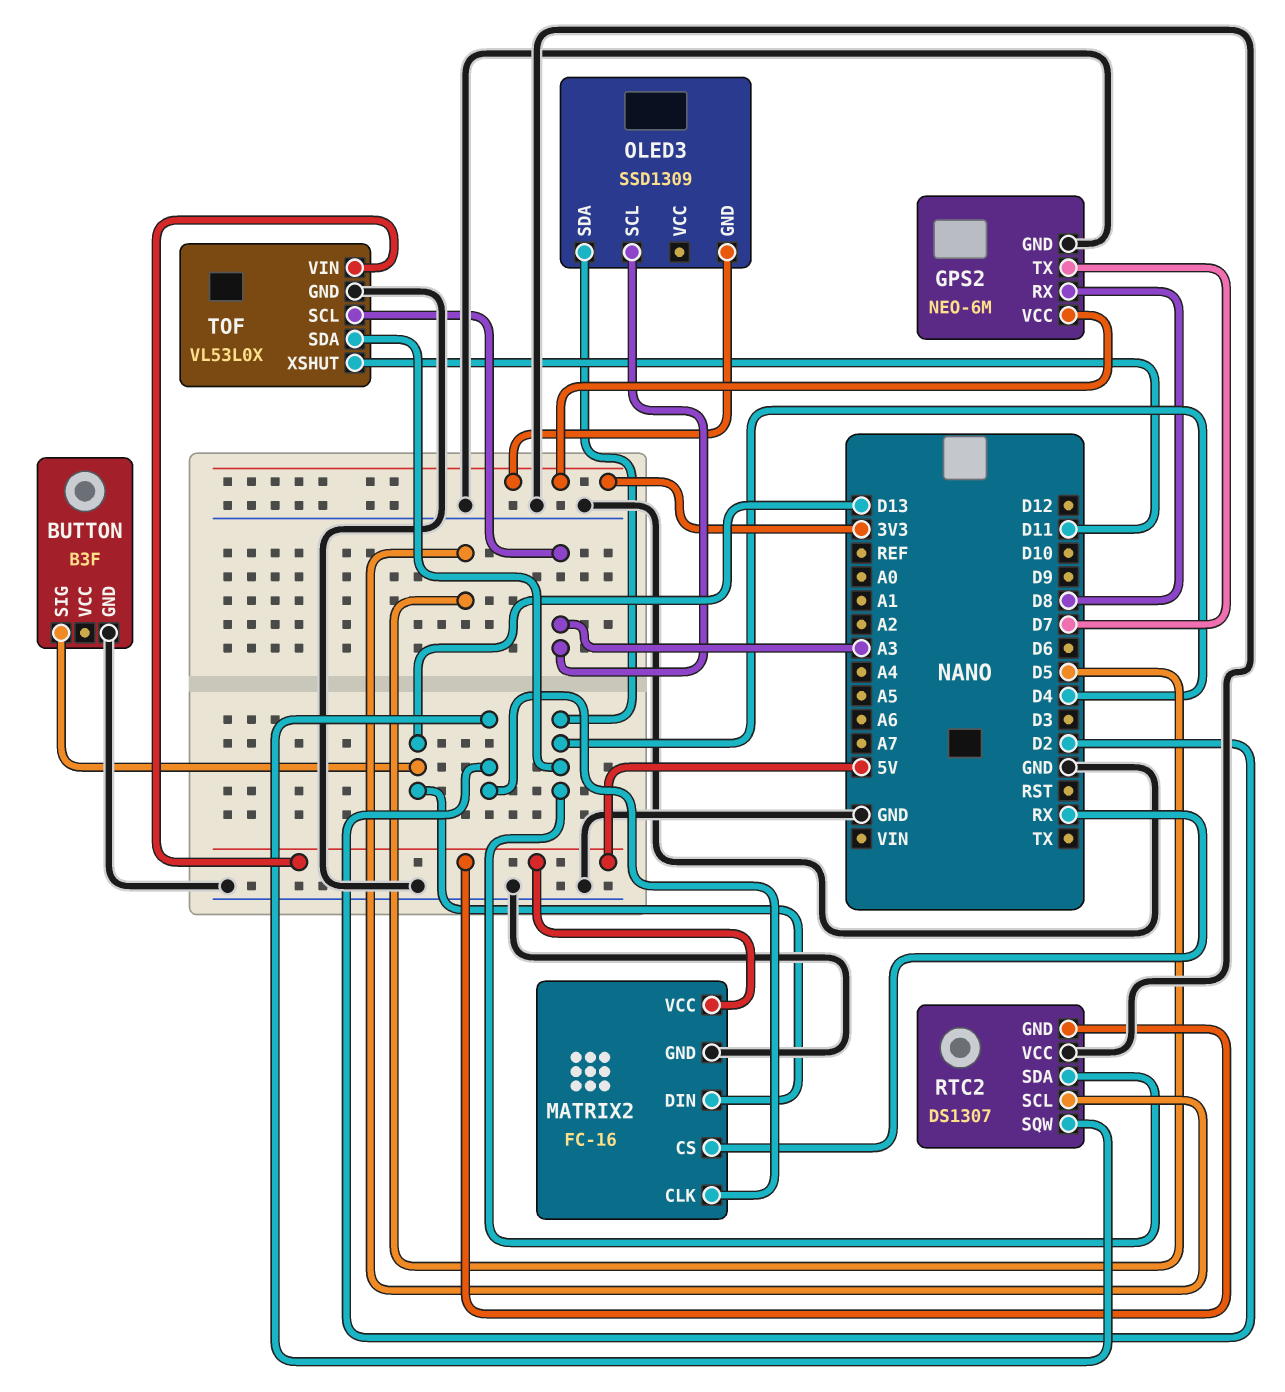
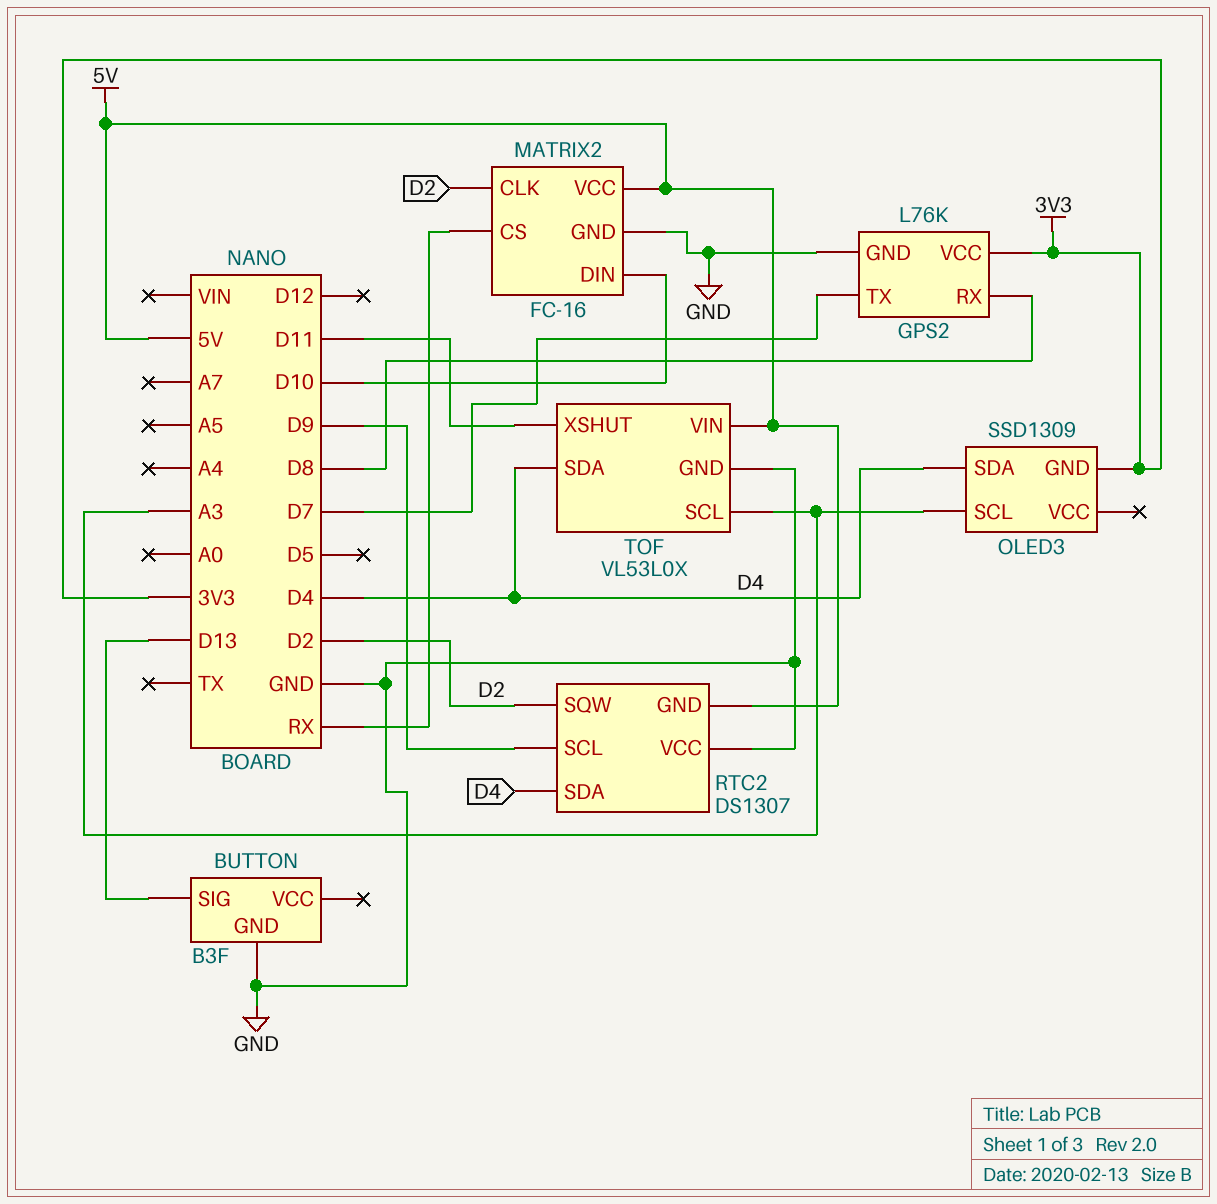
GPS2: NEO-6M -> L76K
MATRIX2 pin DIN: D13 -> D10
RTC2 pin SCL: D5 -> D9

